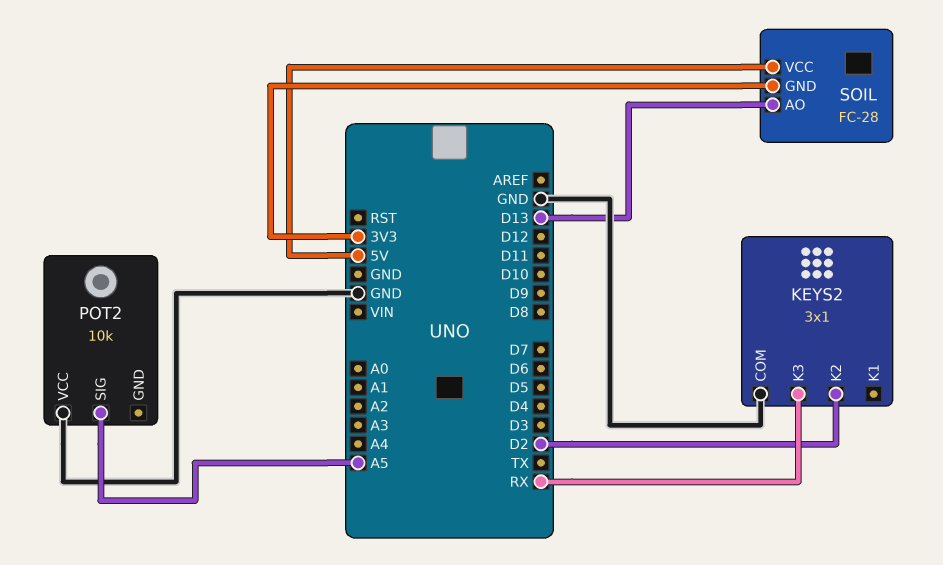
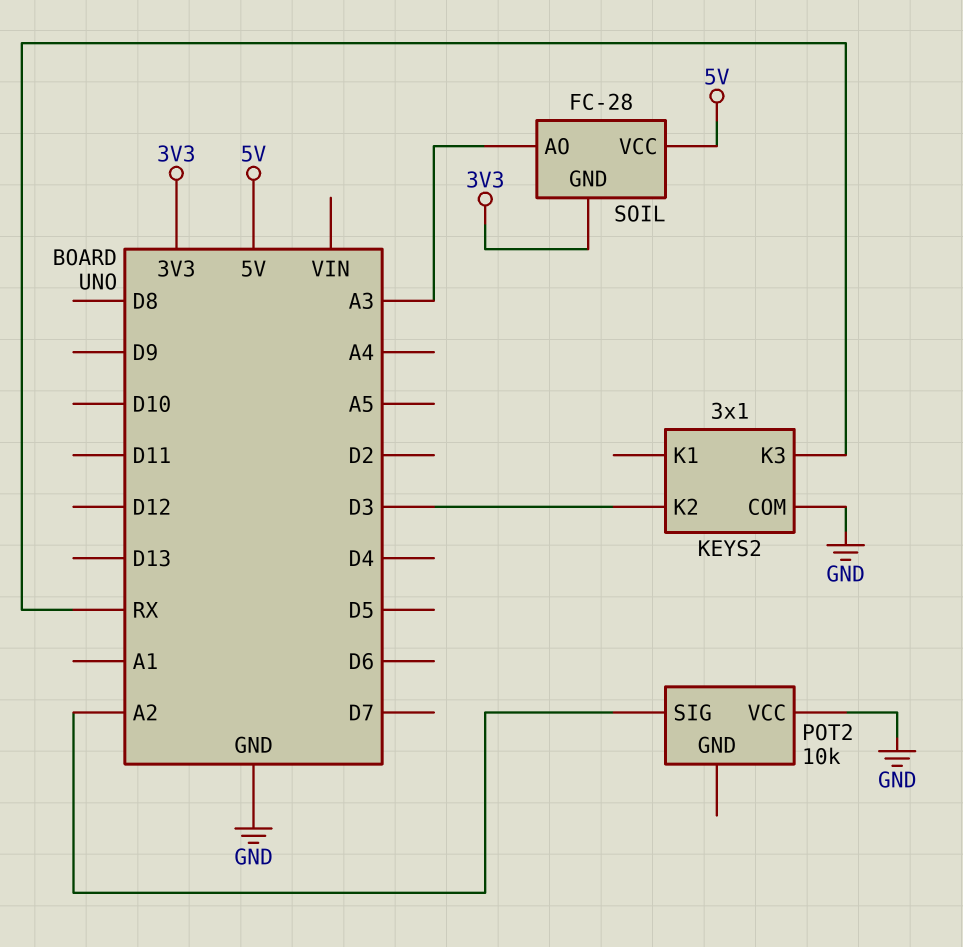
KEYS2 pin K2: D2 -> D3
POT2 pin SIG: A5 -> A2
SOIL pin AO: D13 -> A3

